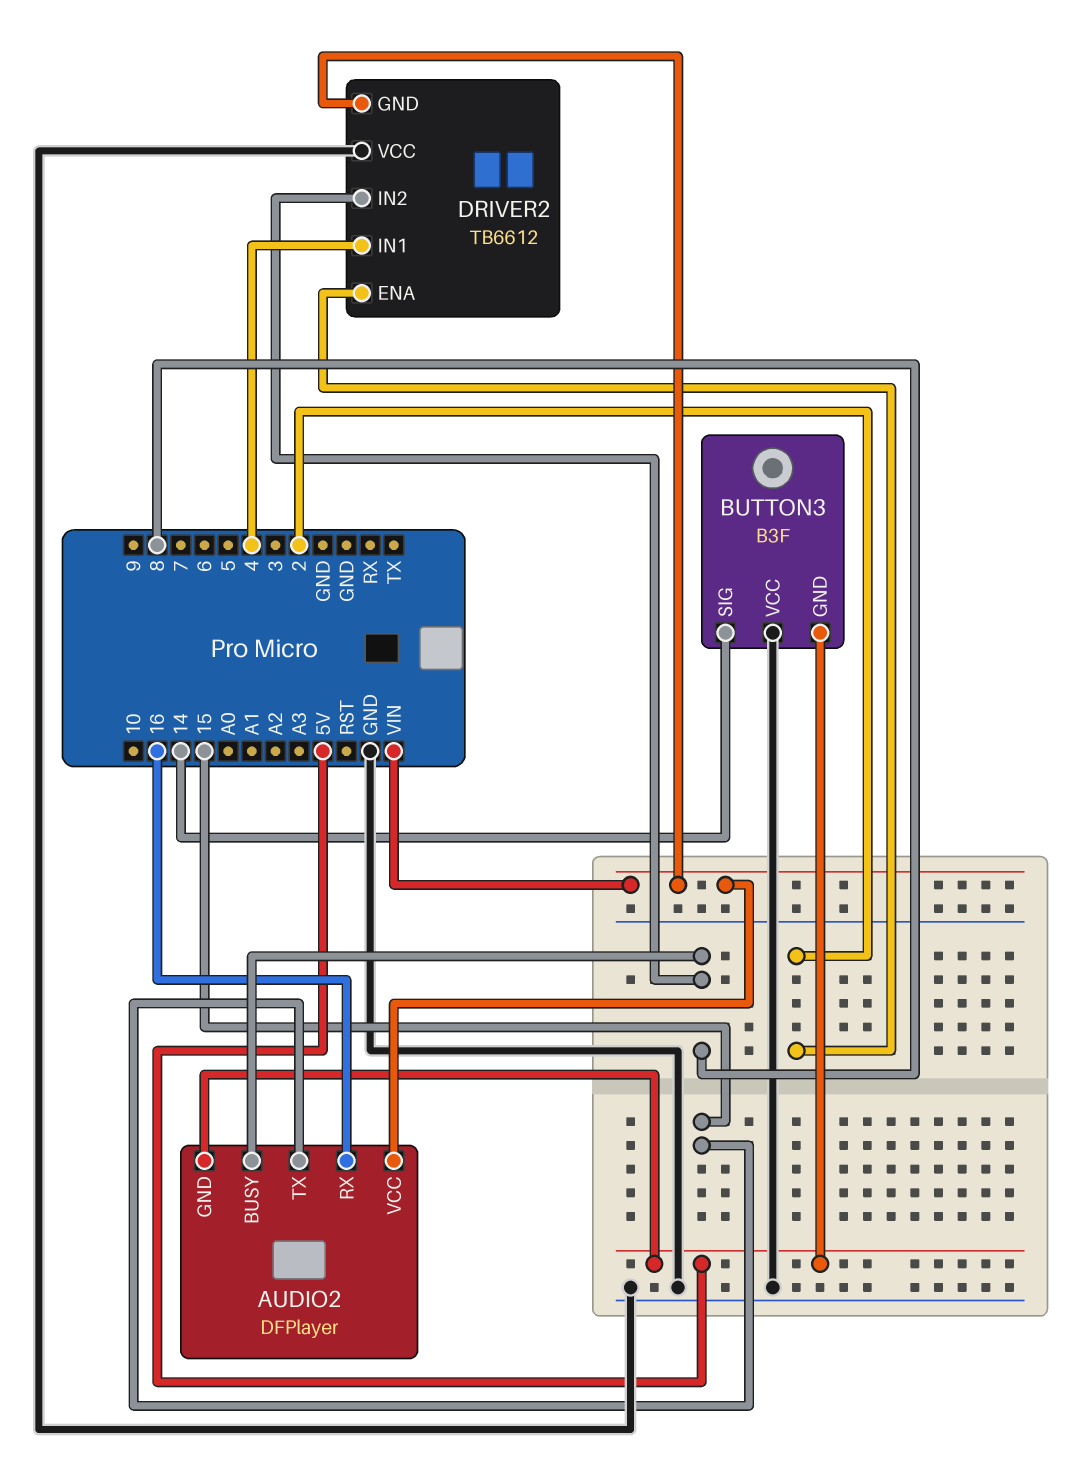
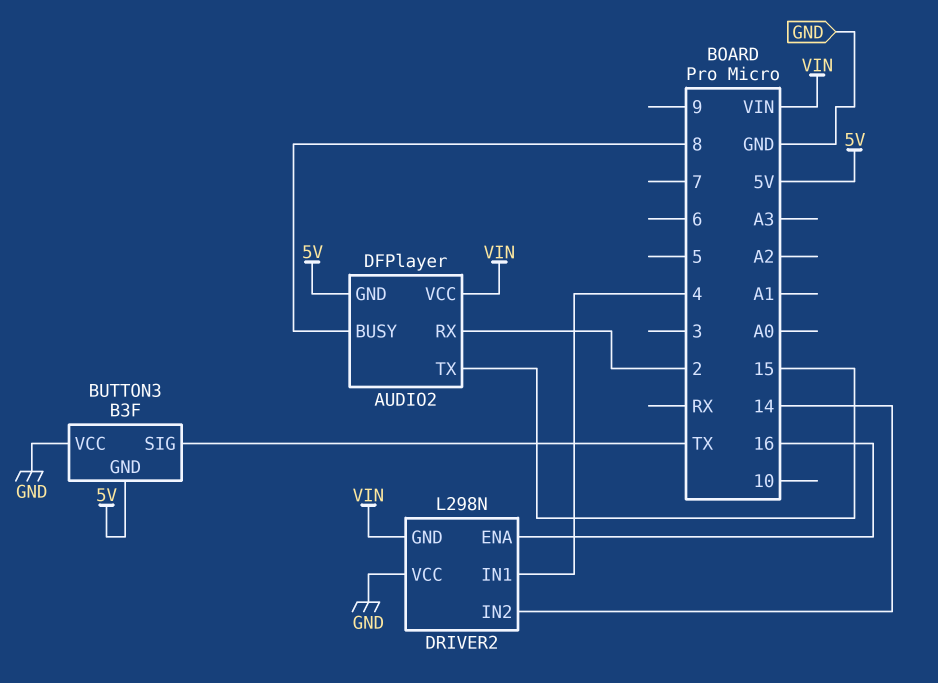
AUDIO2 pin RX: 16 -> 2
BUTTON3 pin SIG: 14 -> TX
DRIVER2: TB6612 -> L298N
DRIVER2 pin ENA: 2 -> 16
DRIVER2 pin IN2: 8 -> 14

